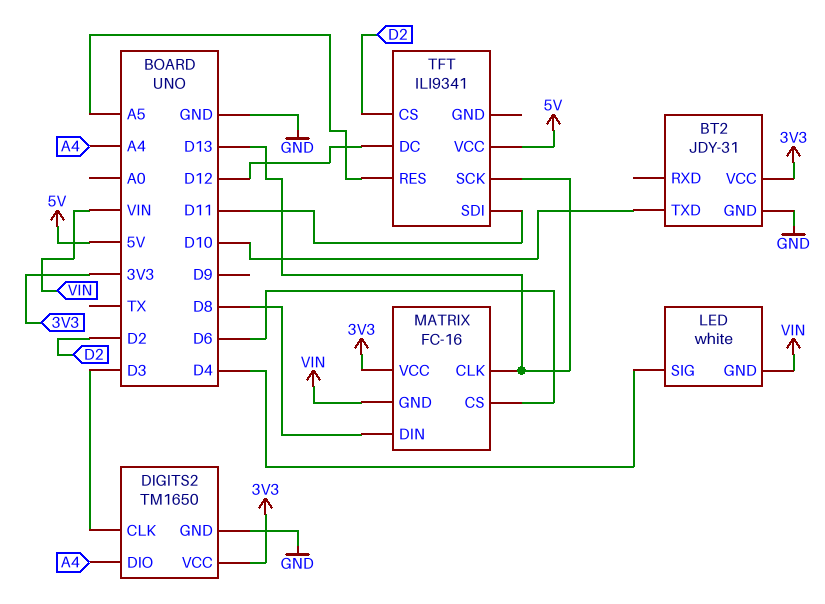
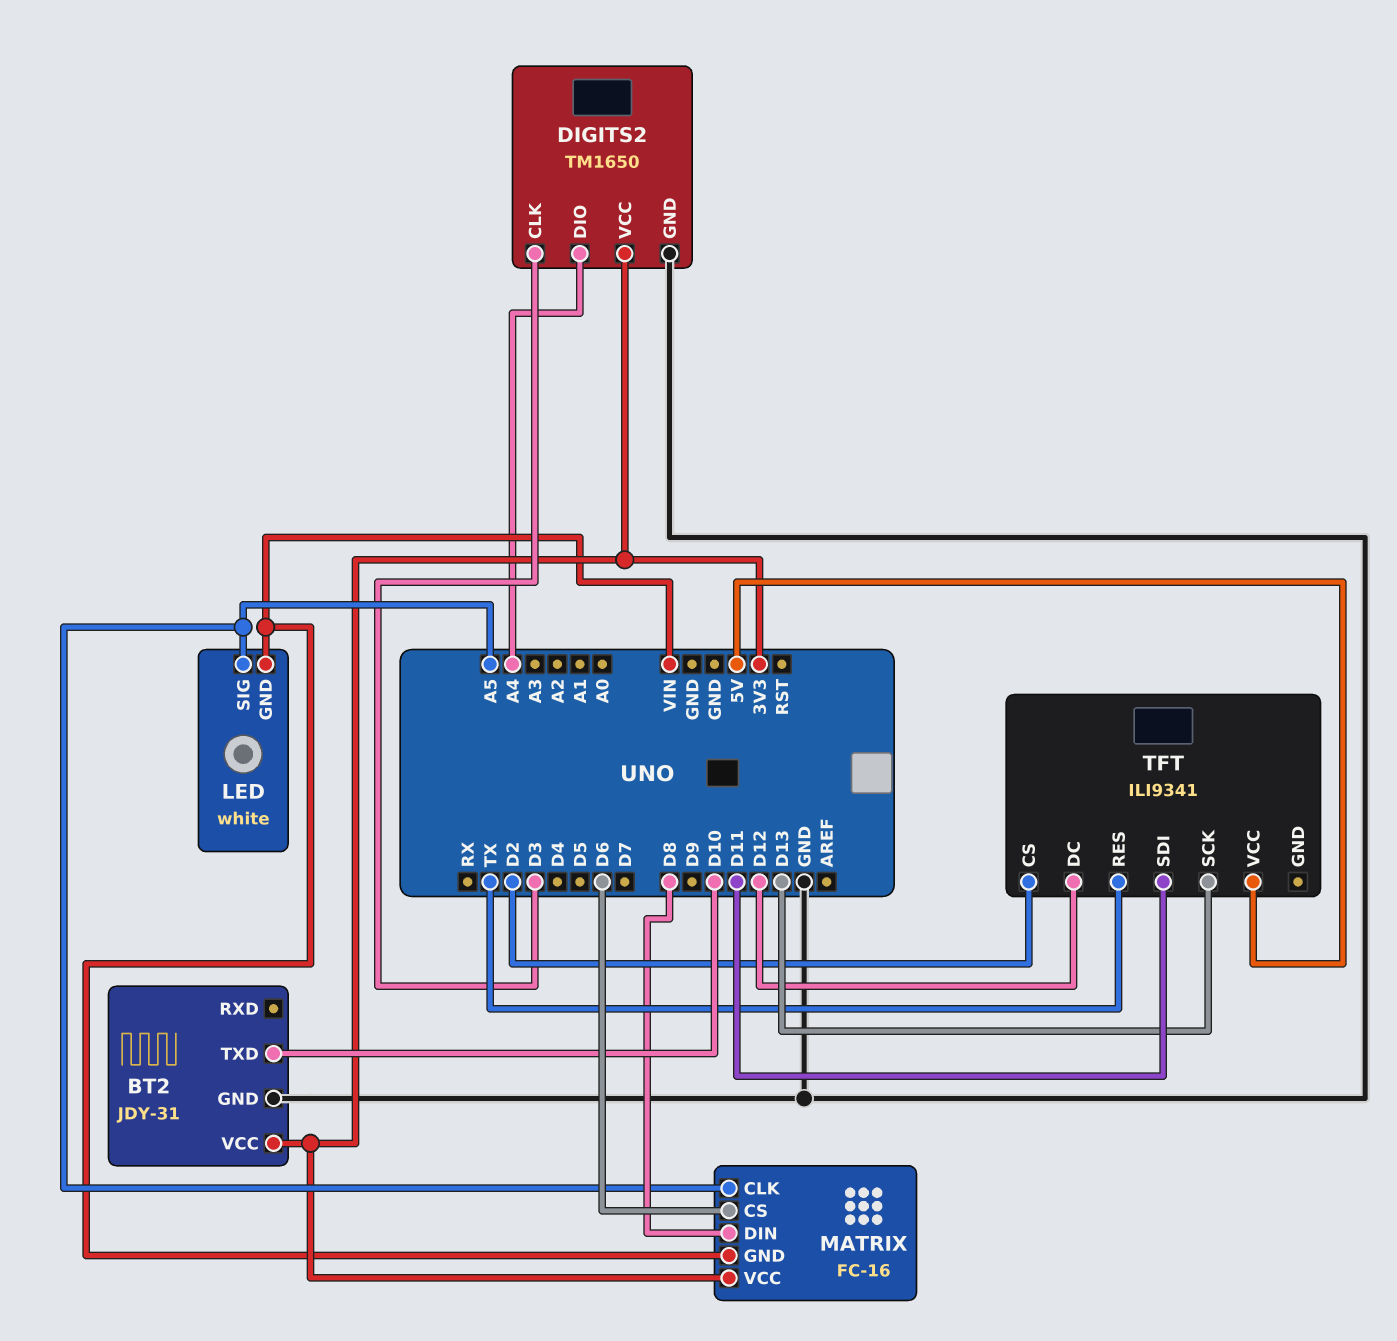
LED pin SIG: D4 -> A5
MATRIX pin CLK: D13 -> A5
TFT pin RES: A5 -> TX

